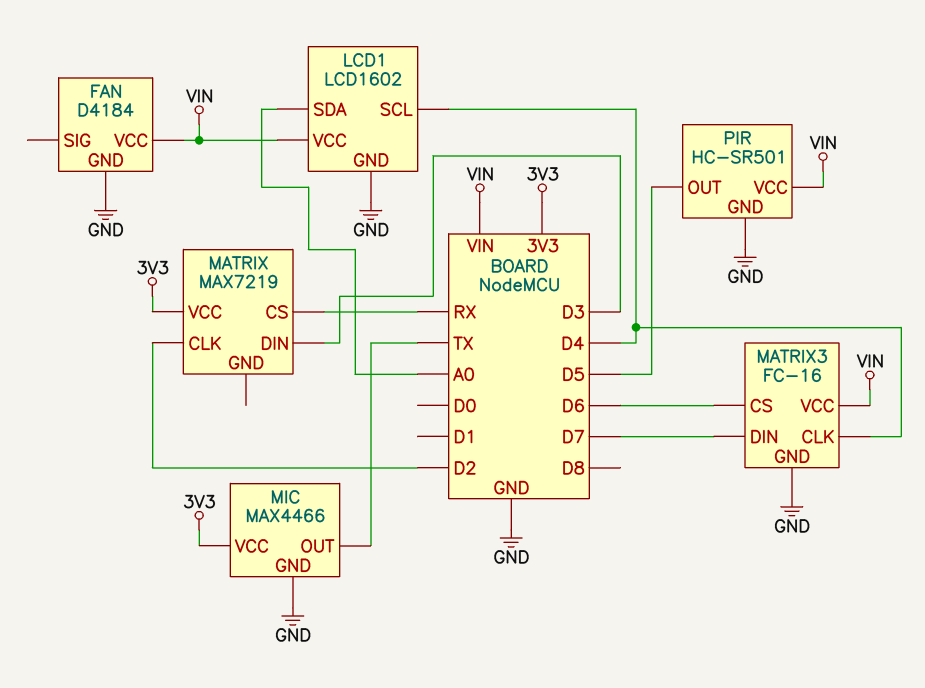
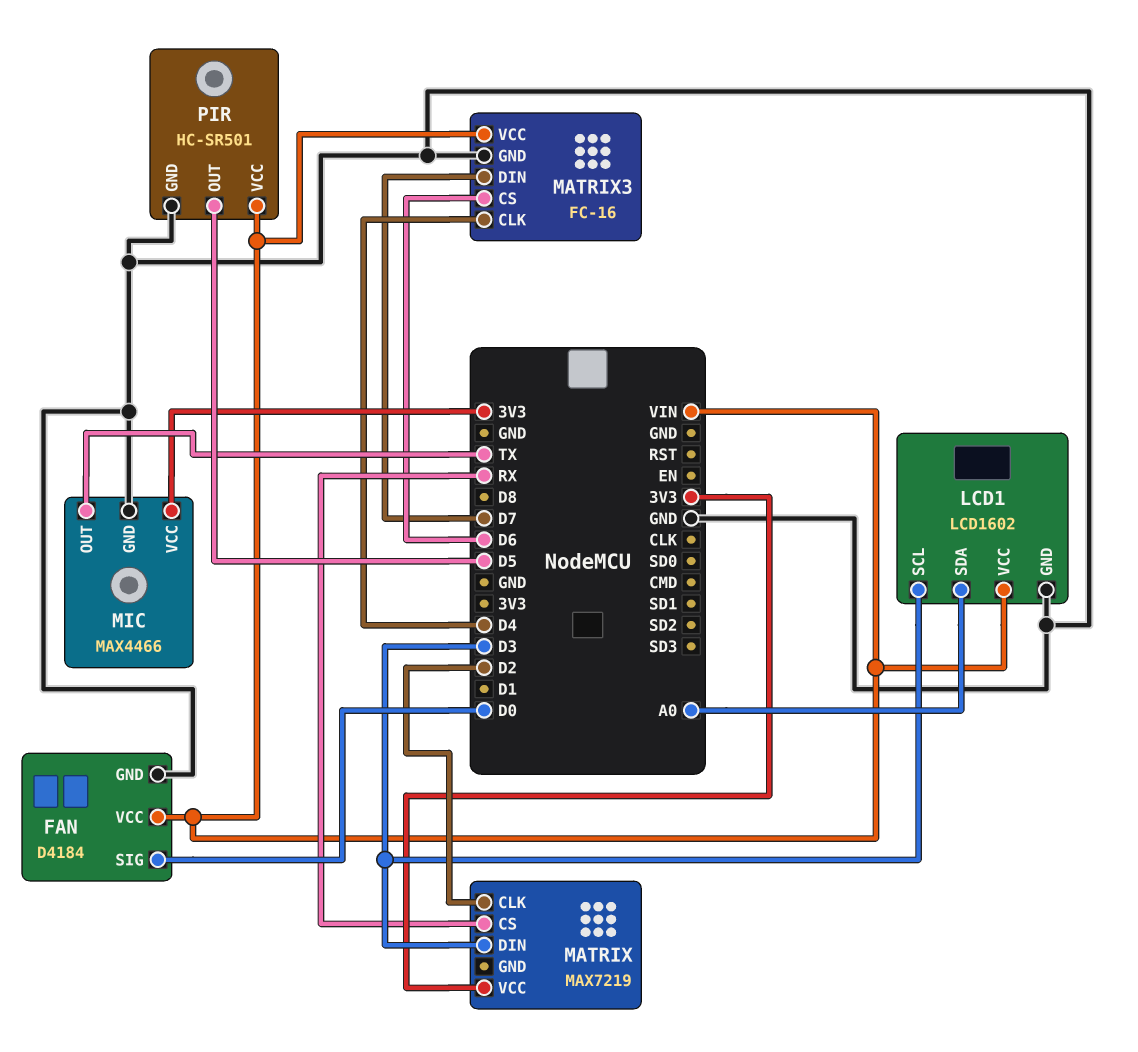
FAN pin SIG: none -> D0
LCD1 pin SCL: D4 -> D3

